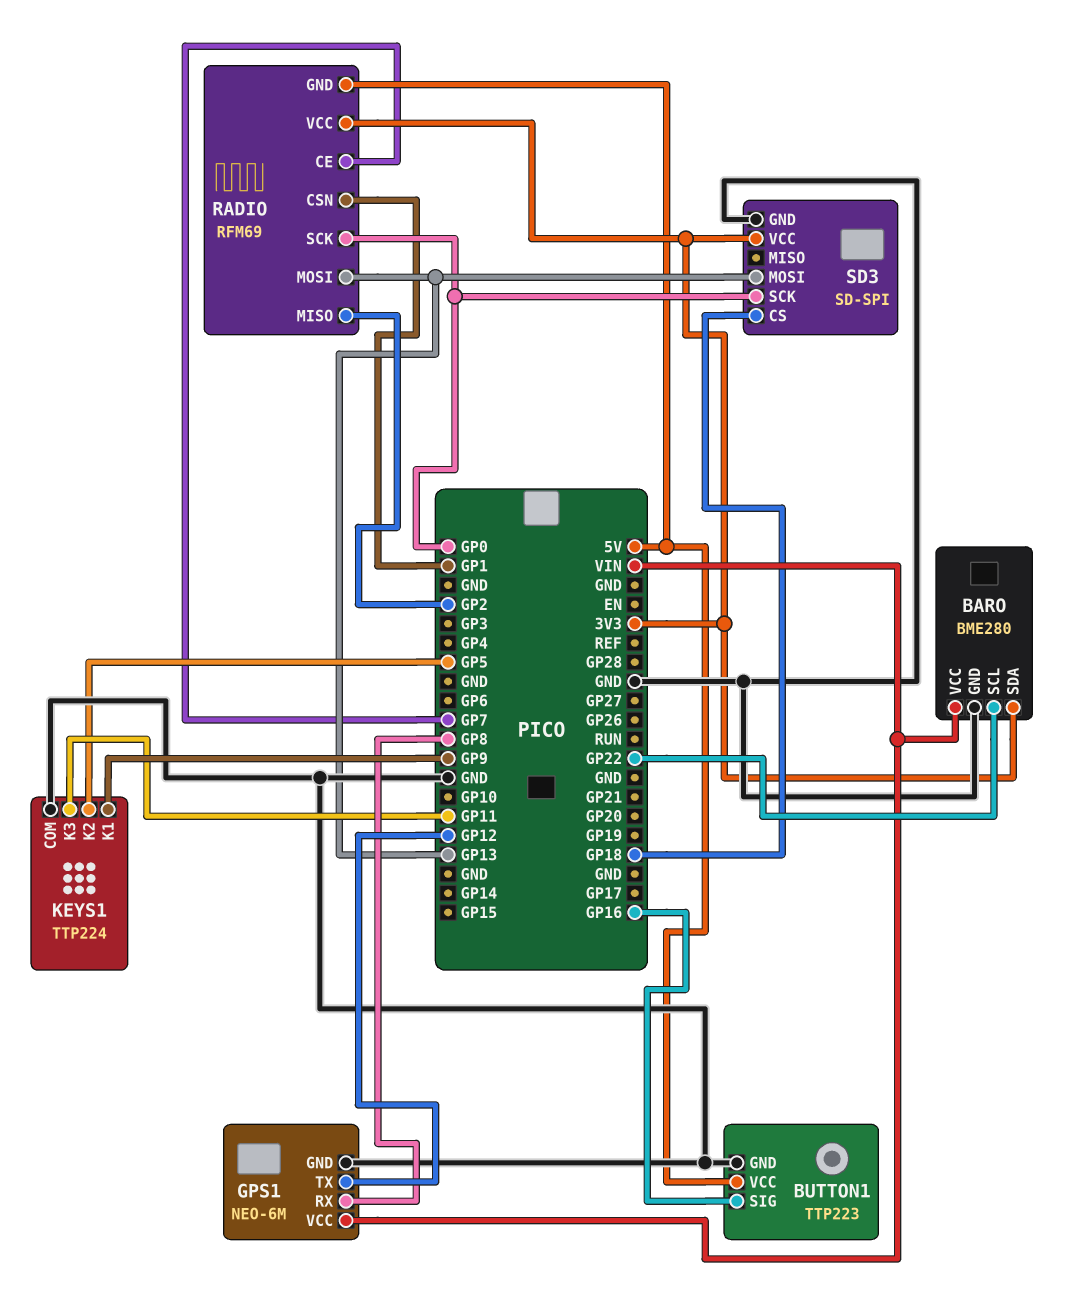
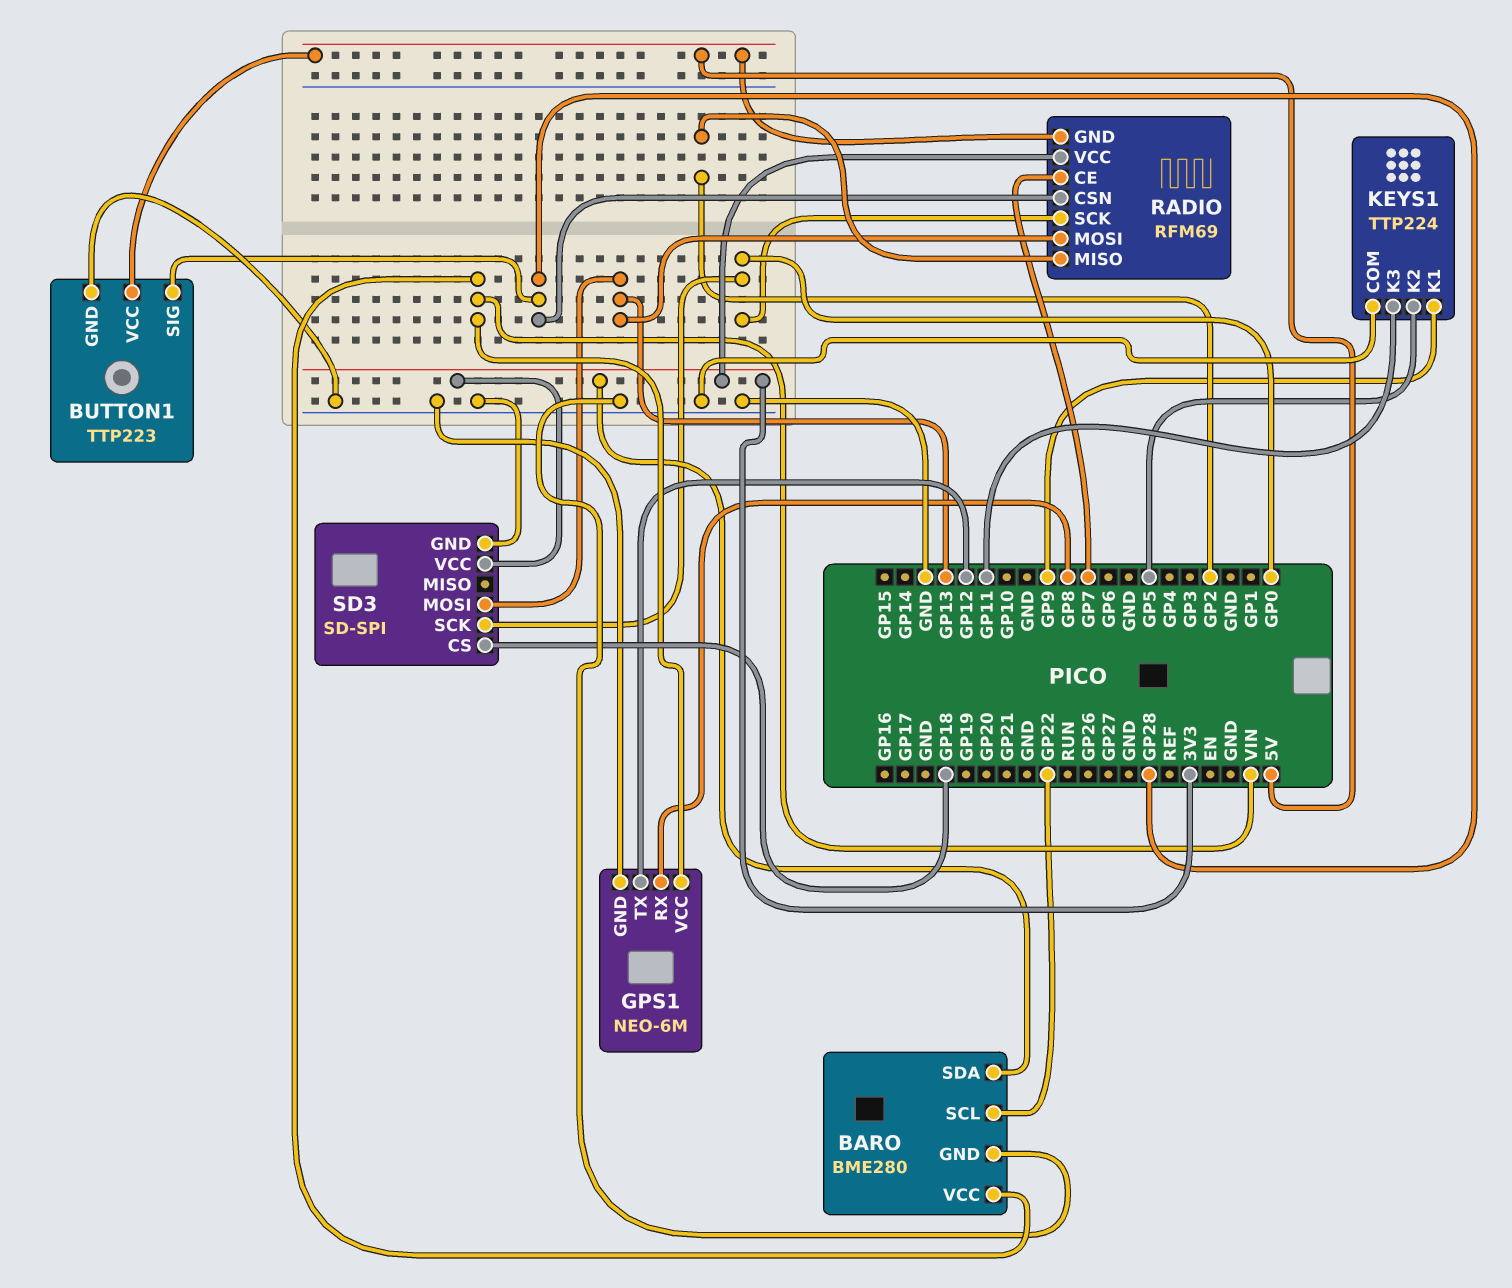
BUTTON1 pin SIG: GP16 -> GP28
RADIO pin CSN: GP1 -> GP28

